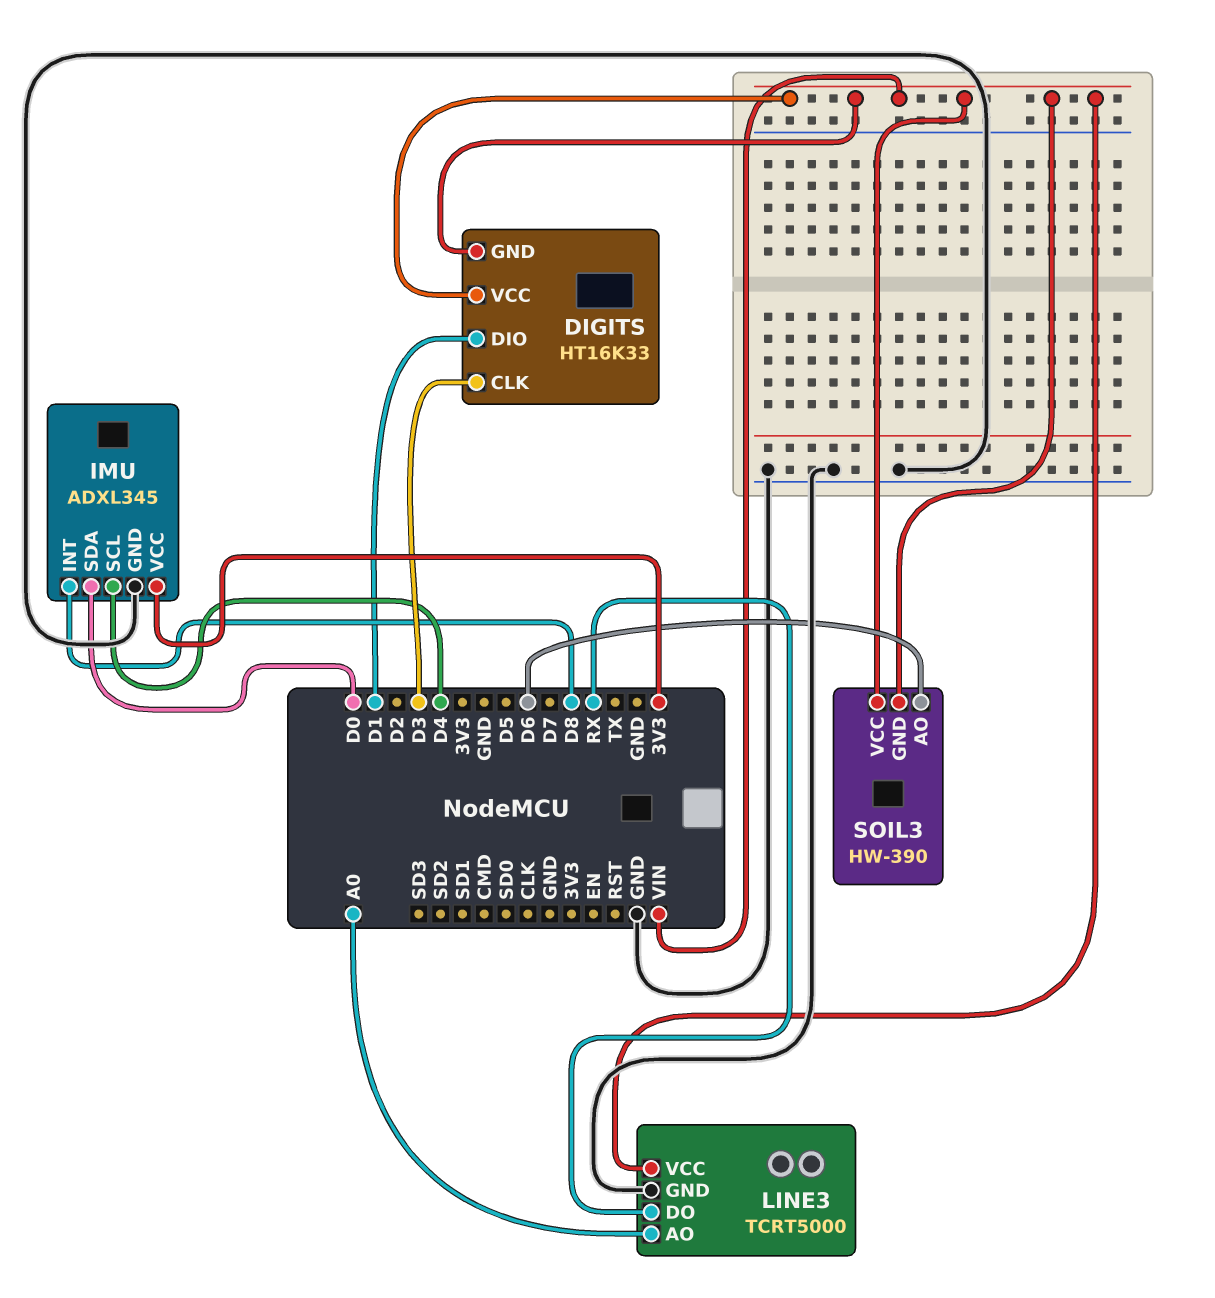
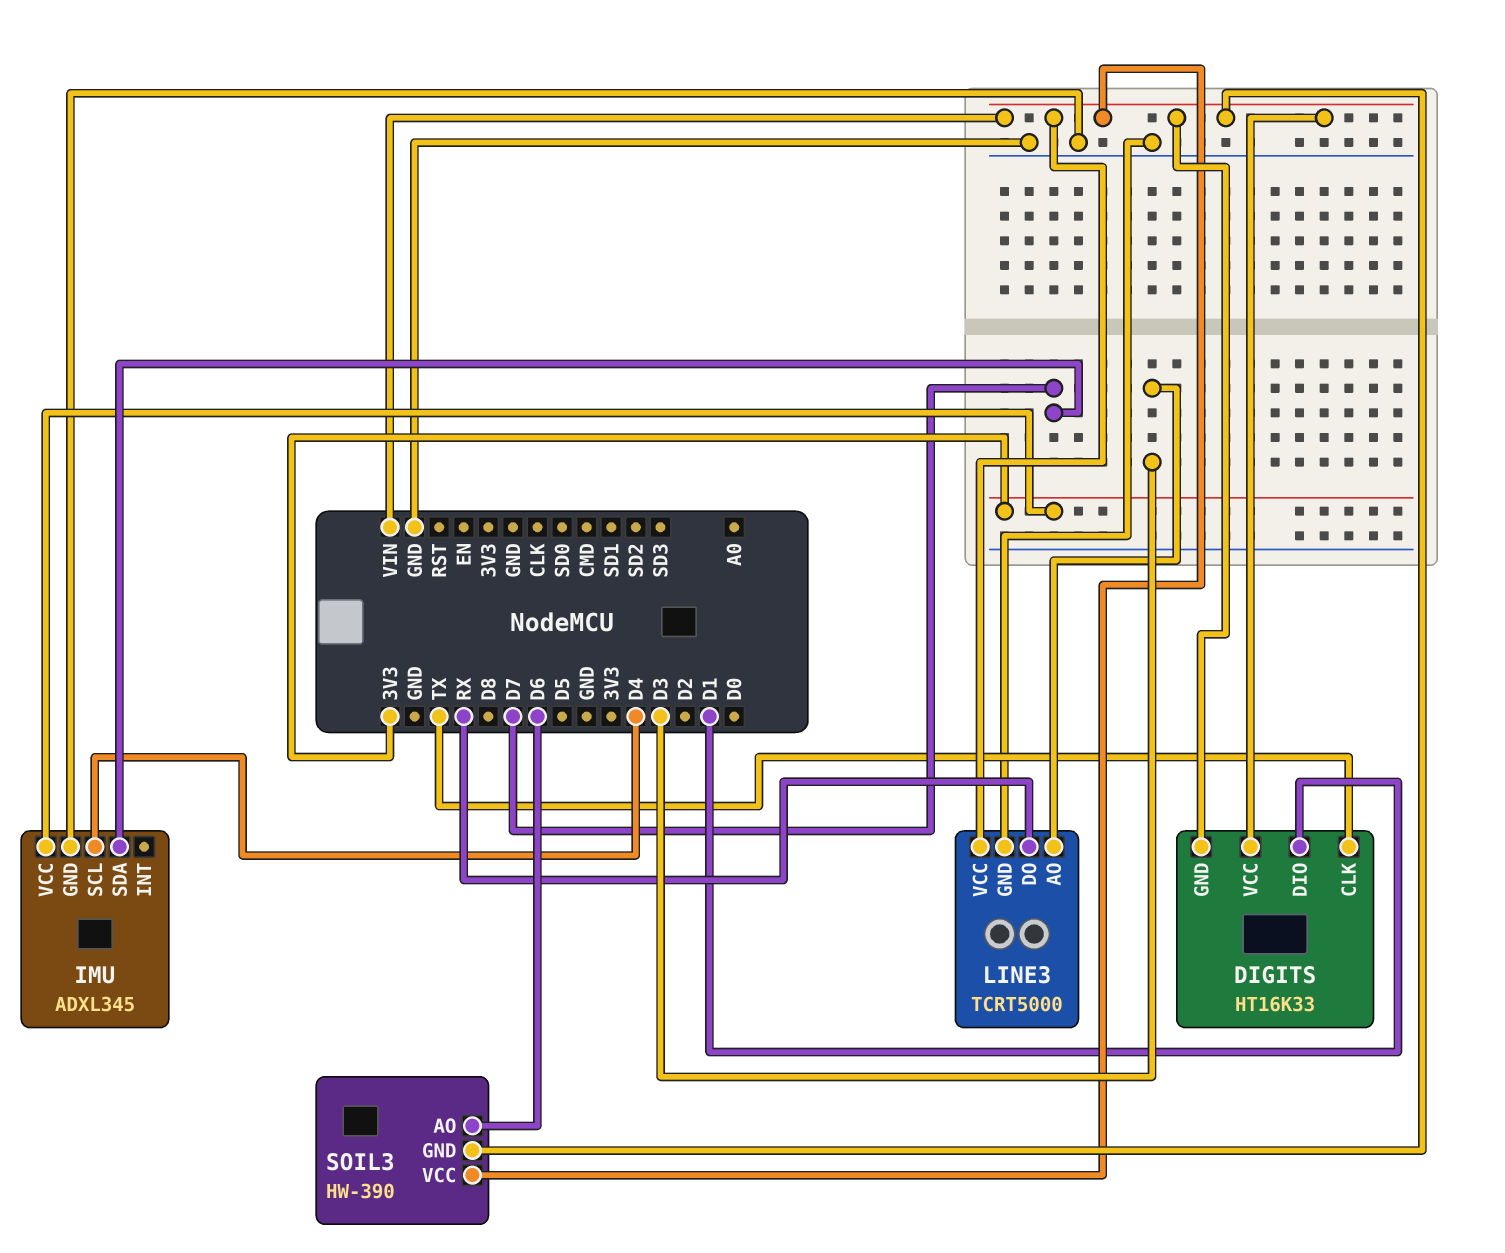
DIGITS pin CLK: D3 -> TX
IMU pin INT: D8 -> none
IMU pin SDA: D0 -> D7
LINE3 pin AO: A0 -> D3

